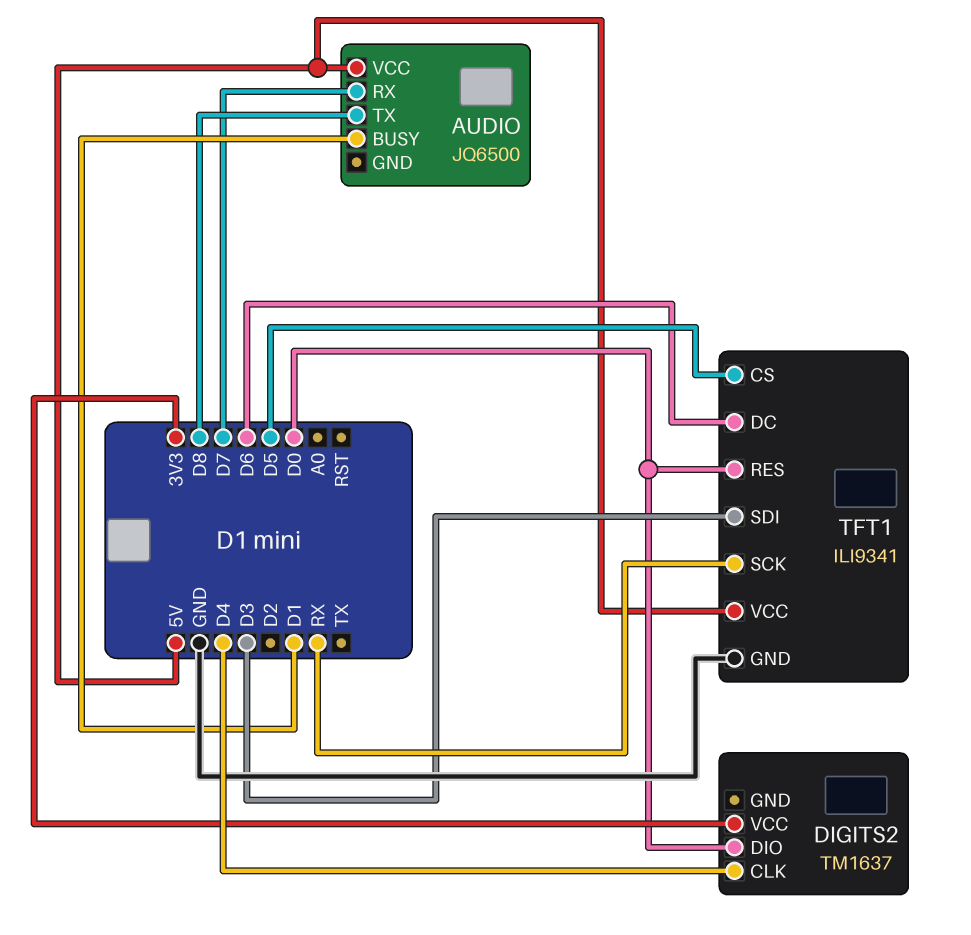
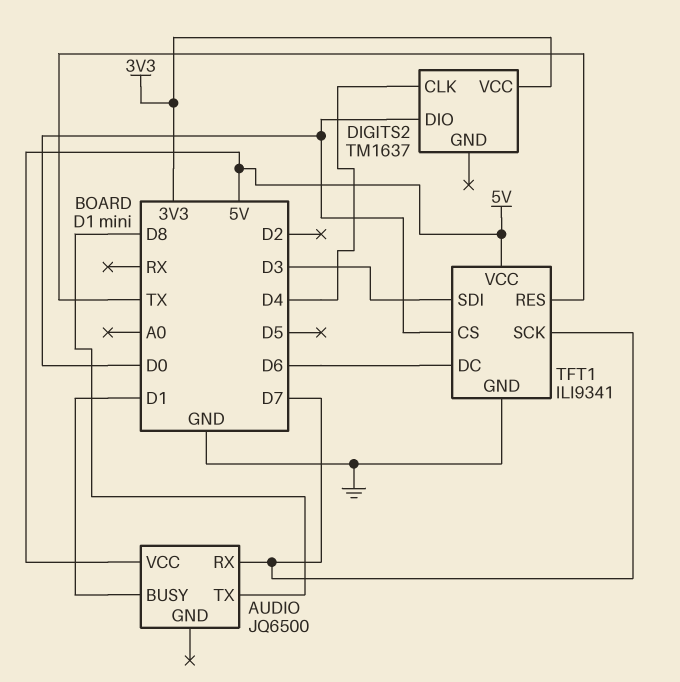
TFT1 pin CS: D5 -> D0
TFT1 pin RES: D0 -> TX
TFT1 pin SCK: RX -> D7

